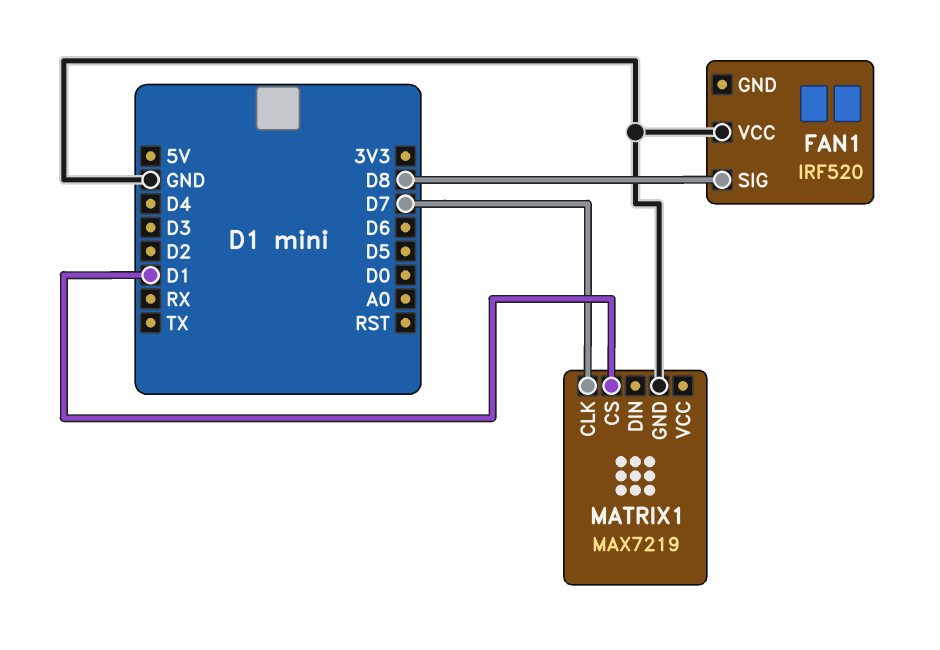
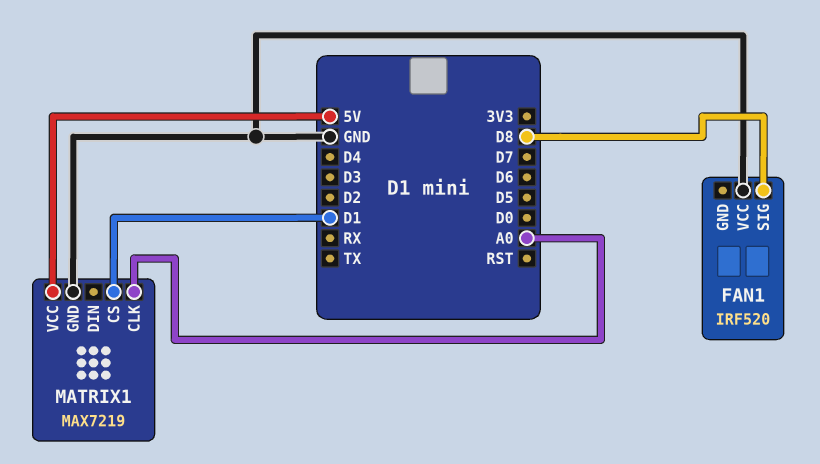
MATRIX1 pin CLK: D7 -> A0
MATRIX1 pin VCC: none -> 5V

